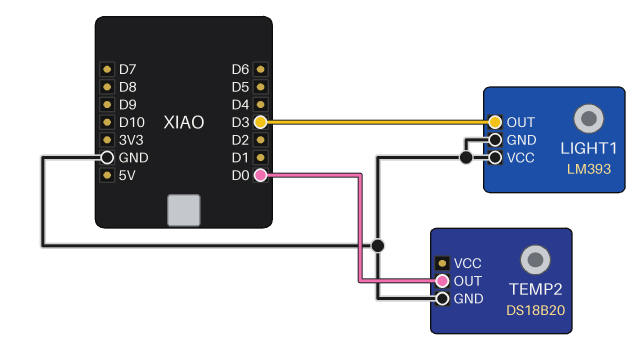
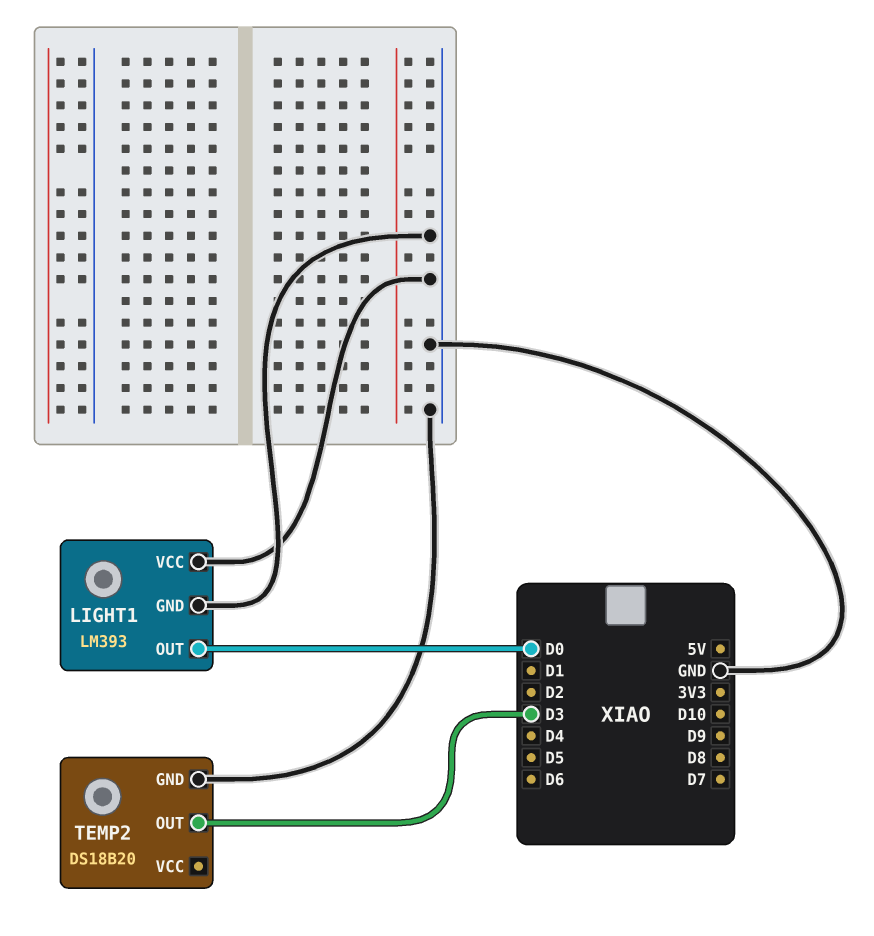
LIGHT1 pin OUT: D3 -> D0
TEMP2 pin OUT: D0 -> D3

